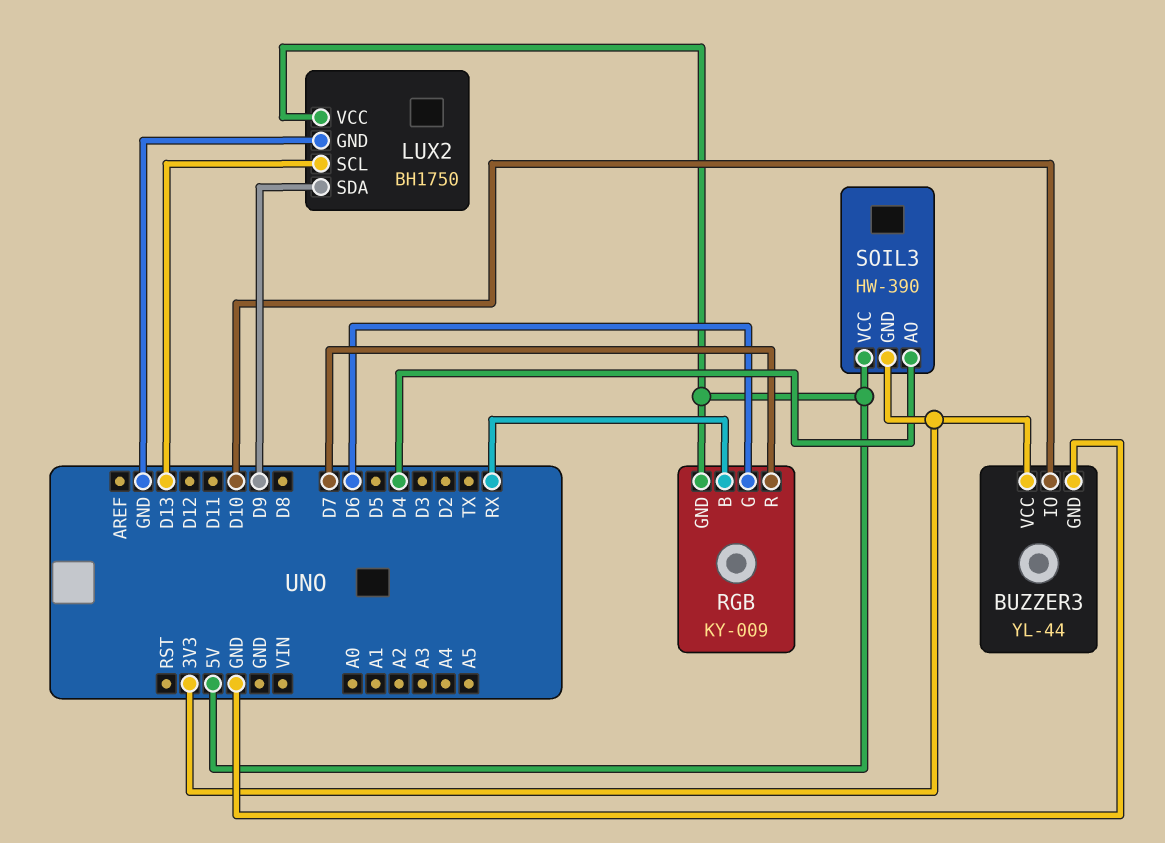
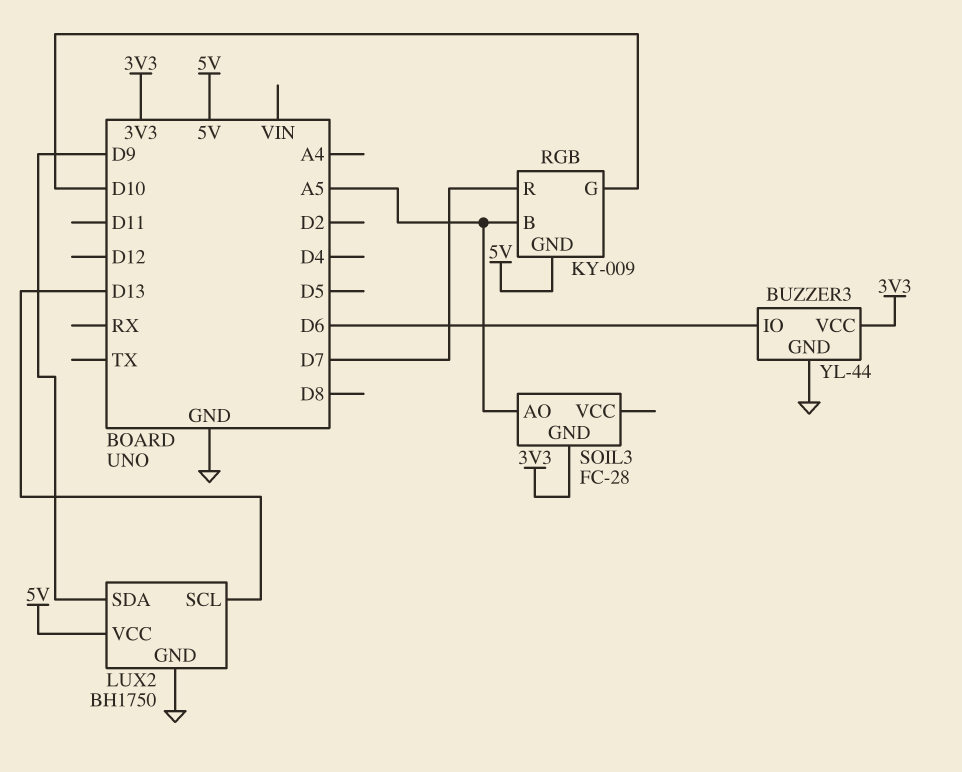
BUZZER3 pin IO: D10 -> D6
RGB pin B: RX -> A5
RGB pin G: D6 -> D10
SOIL3: HW-390 -> FC-28
SOIL3 pin AO: D4 -> A5
SOIL3 pin VCC: 5V -> none

